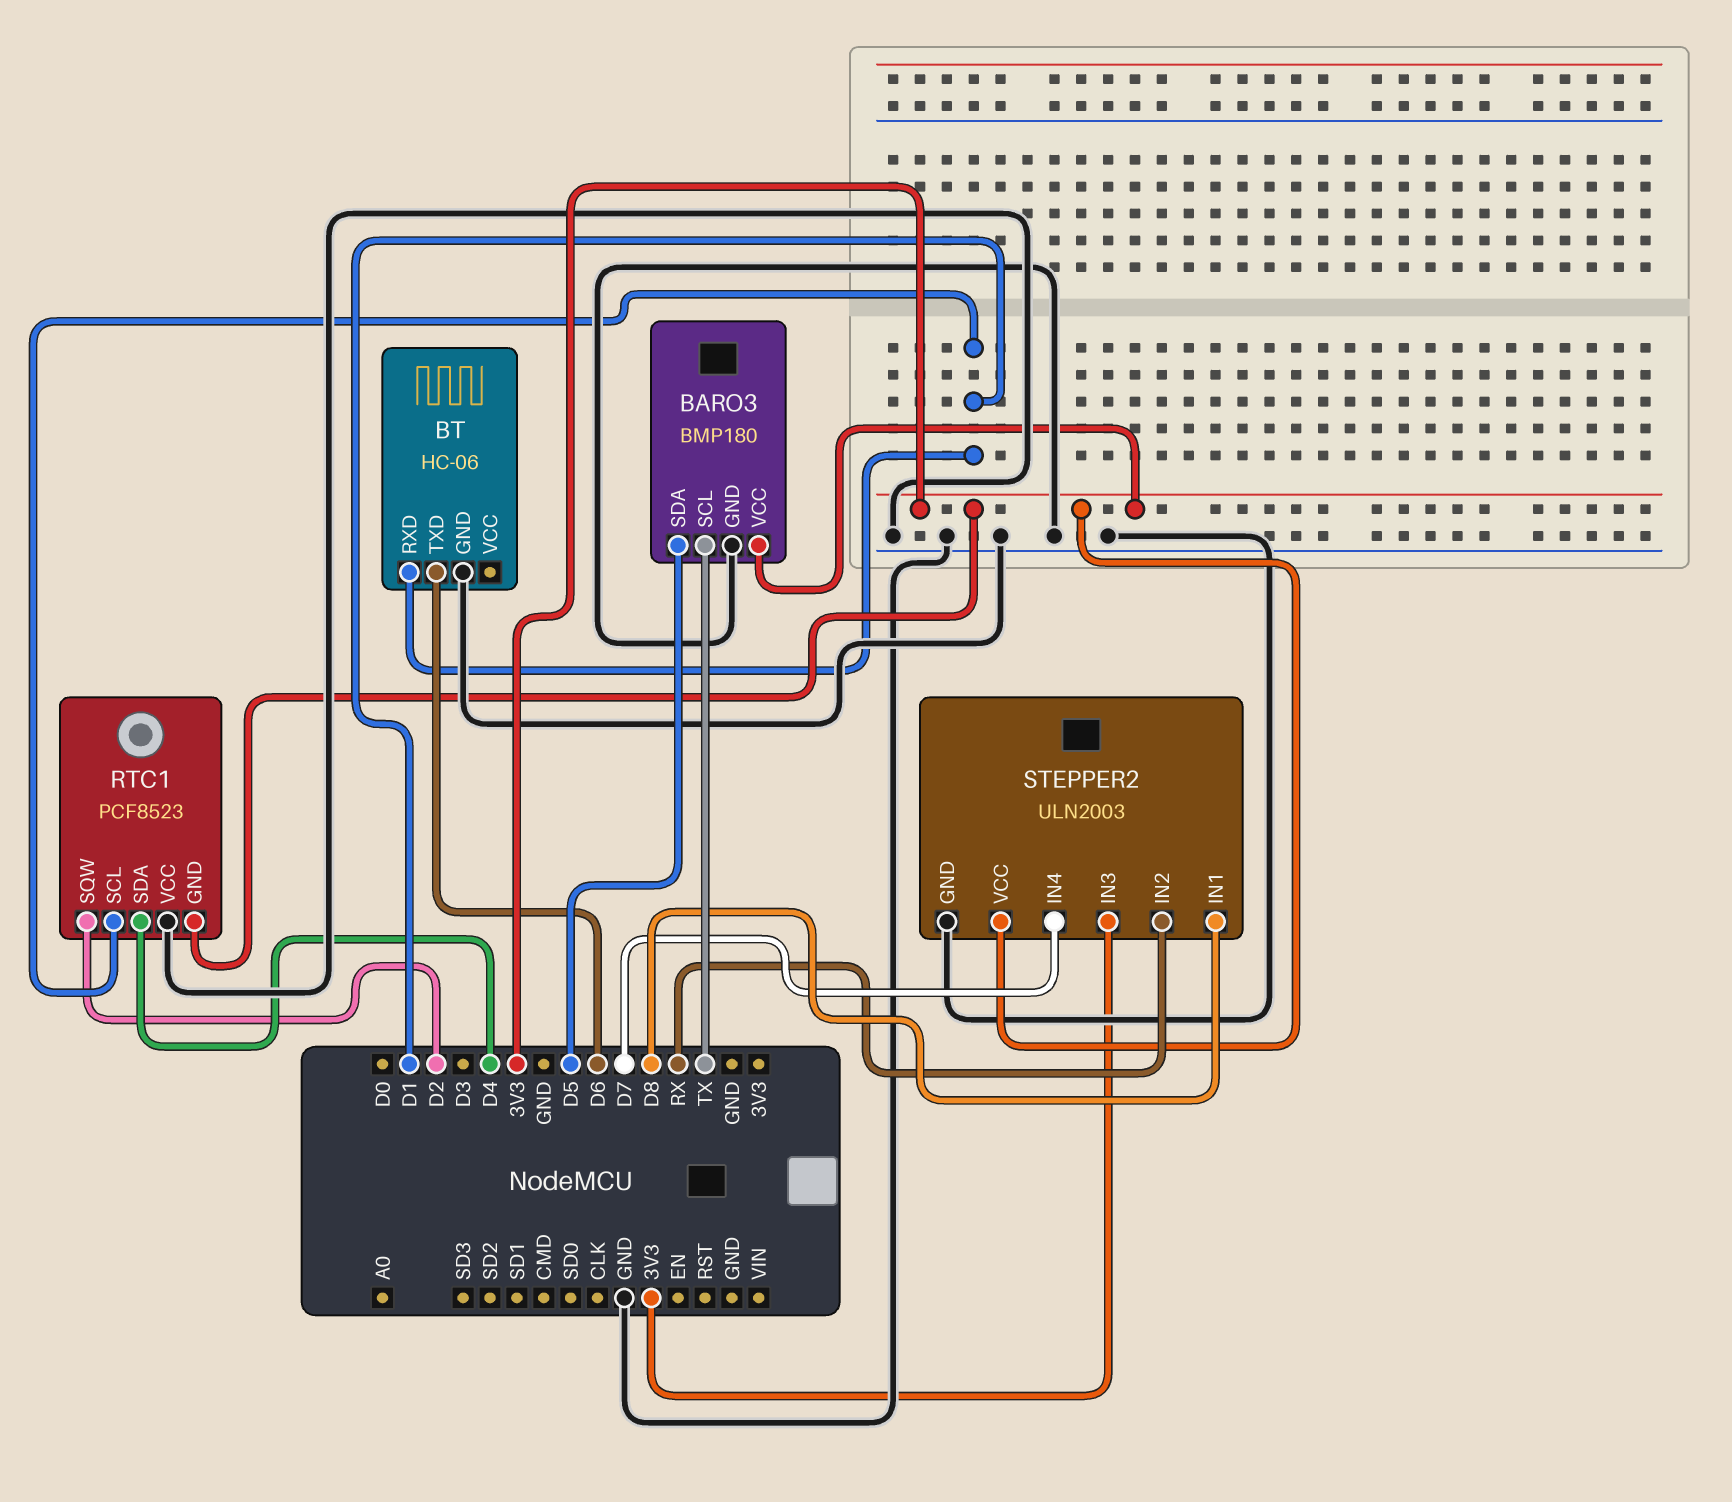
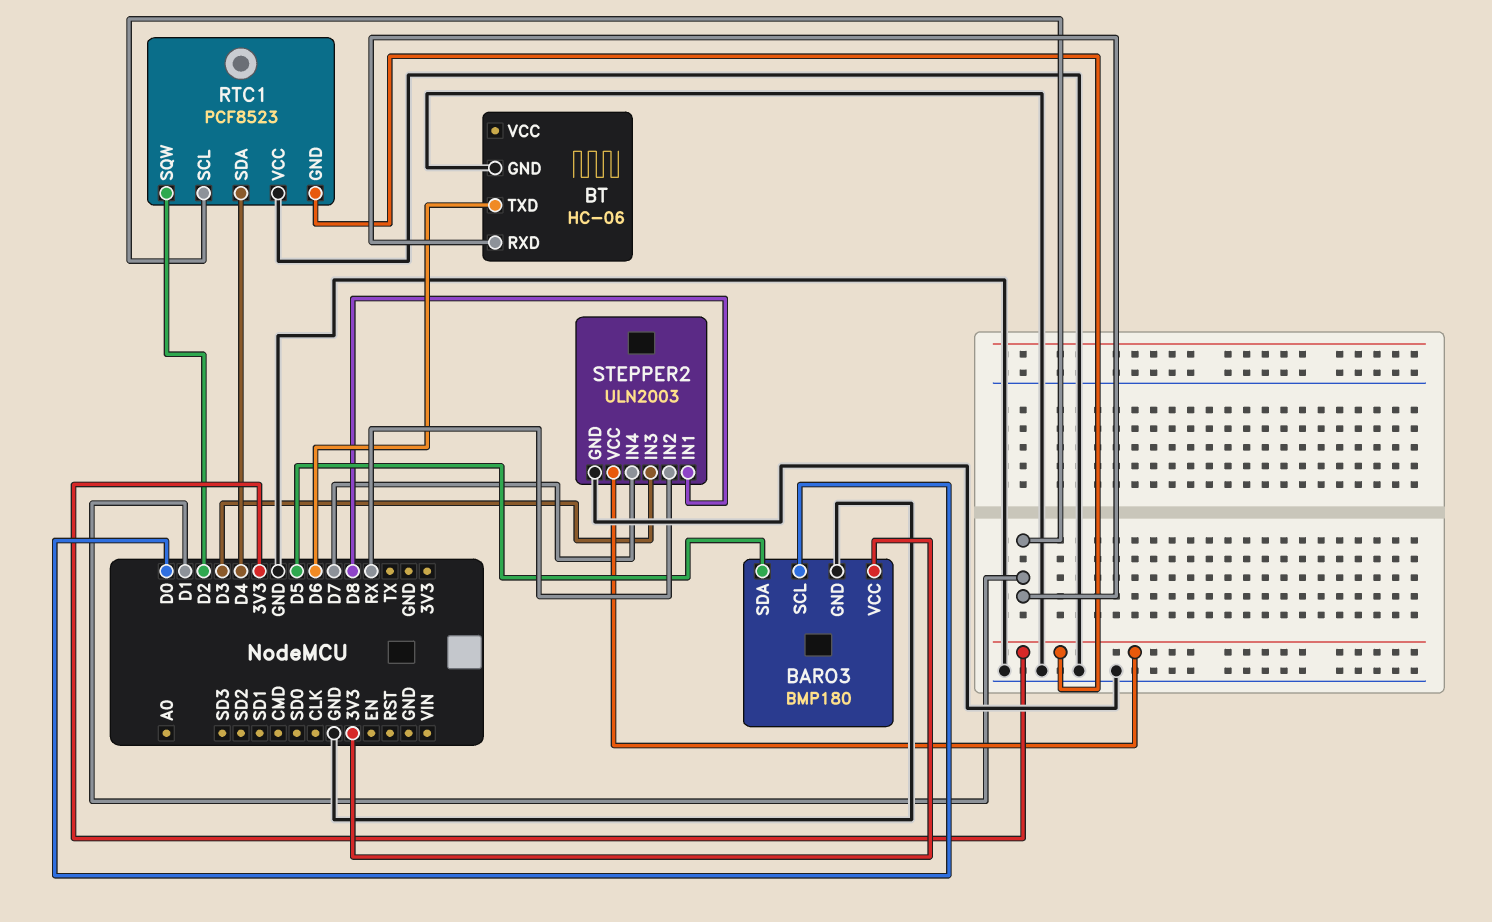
BARO3 pin SCL: TX -> D0
STEPPER2 pin IN3: 3V3 -> D3

